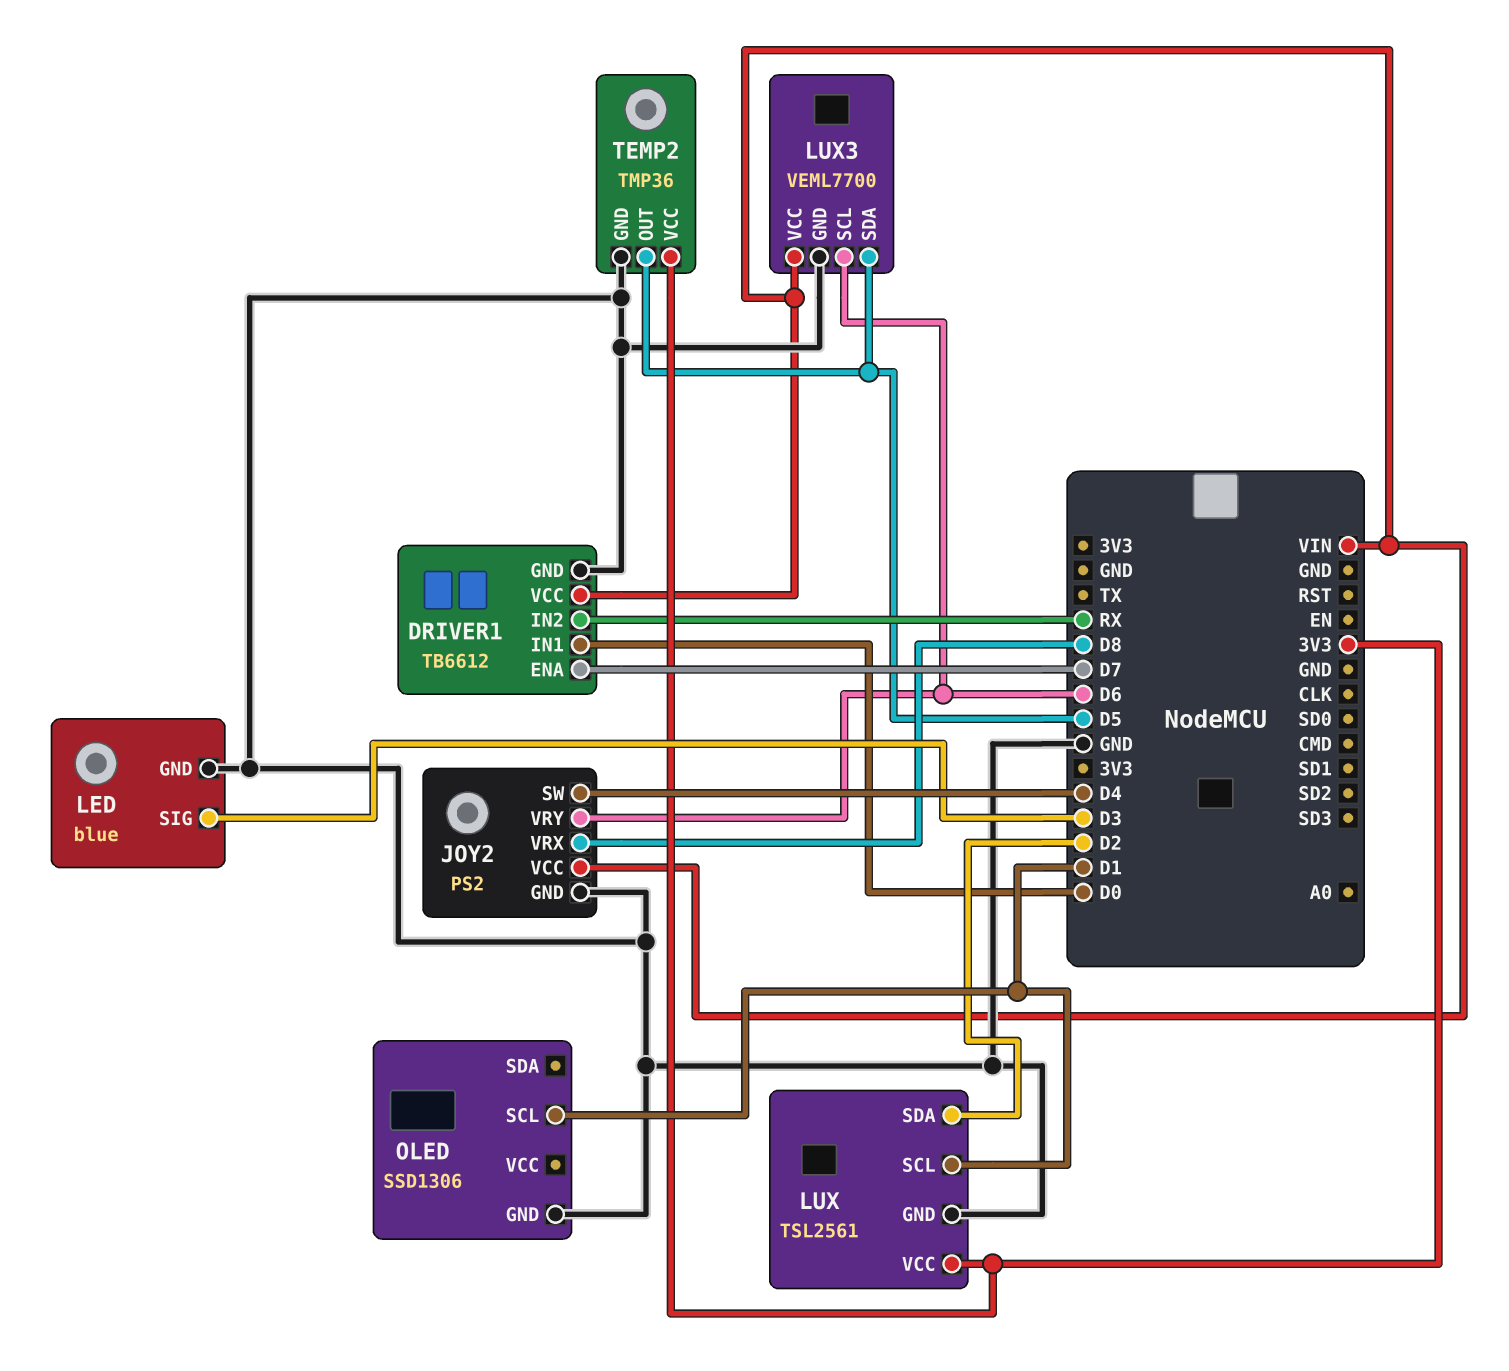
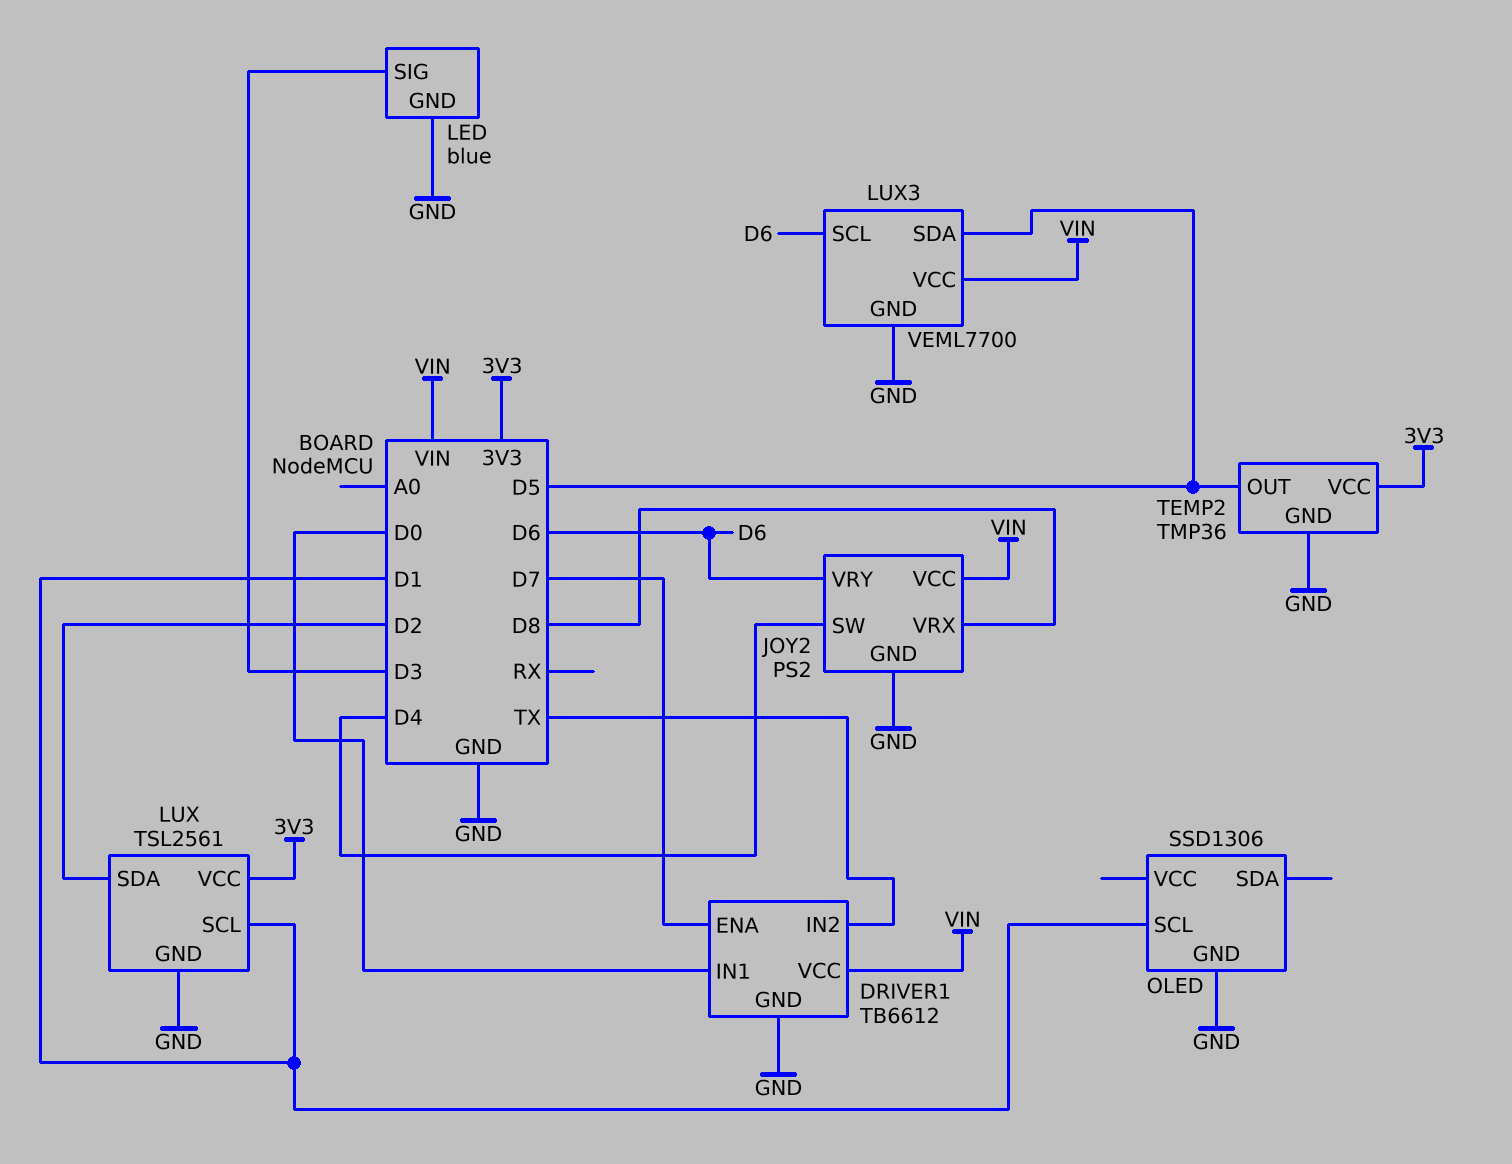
DRIVER1 pin IN2: RX -> TX

